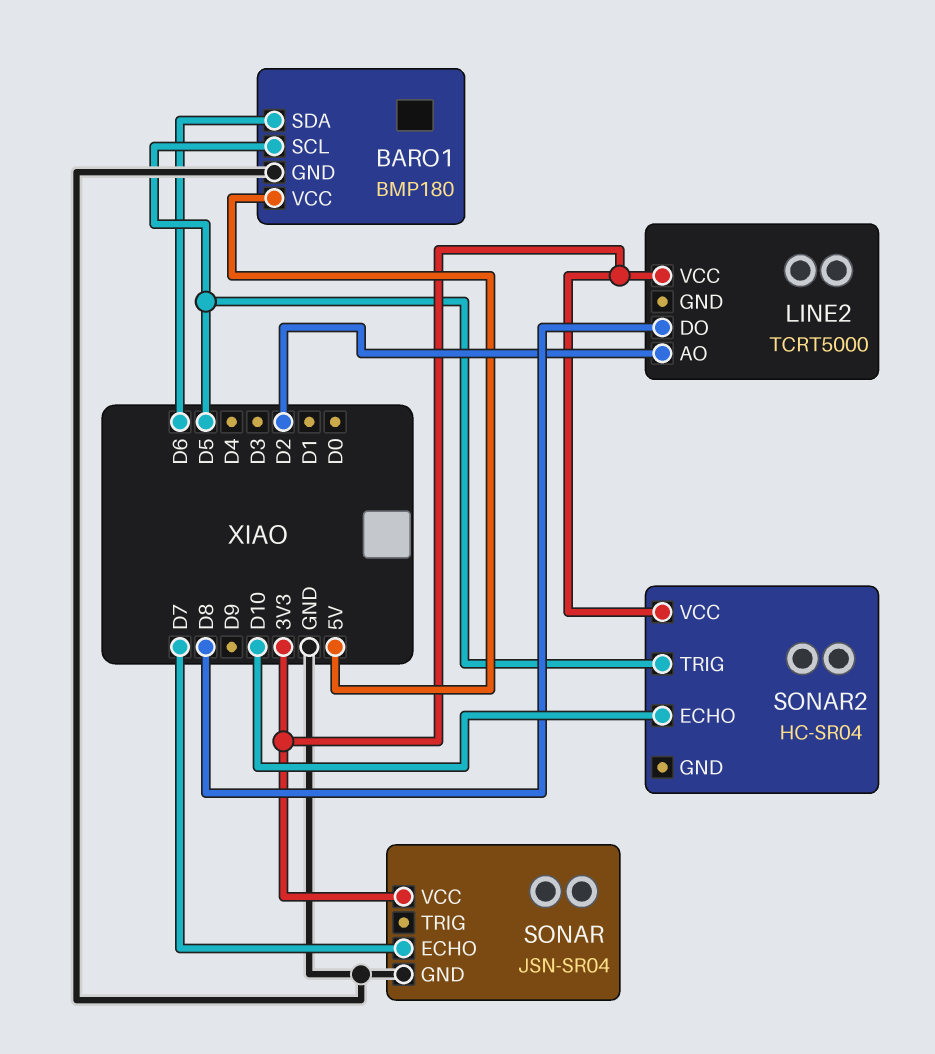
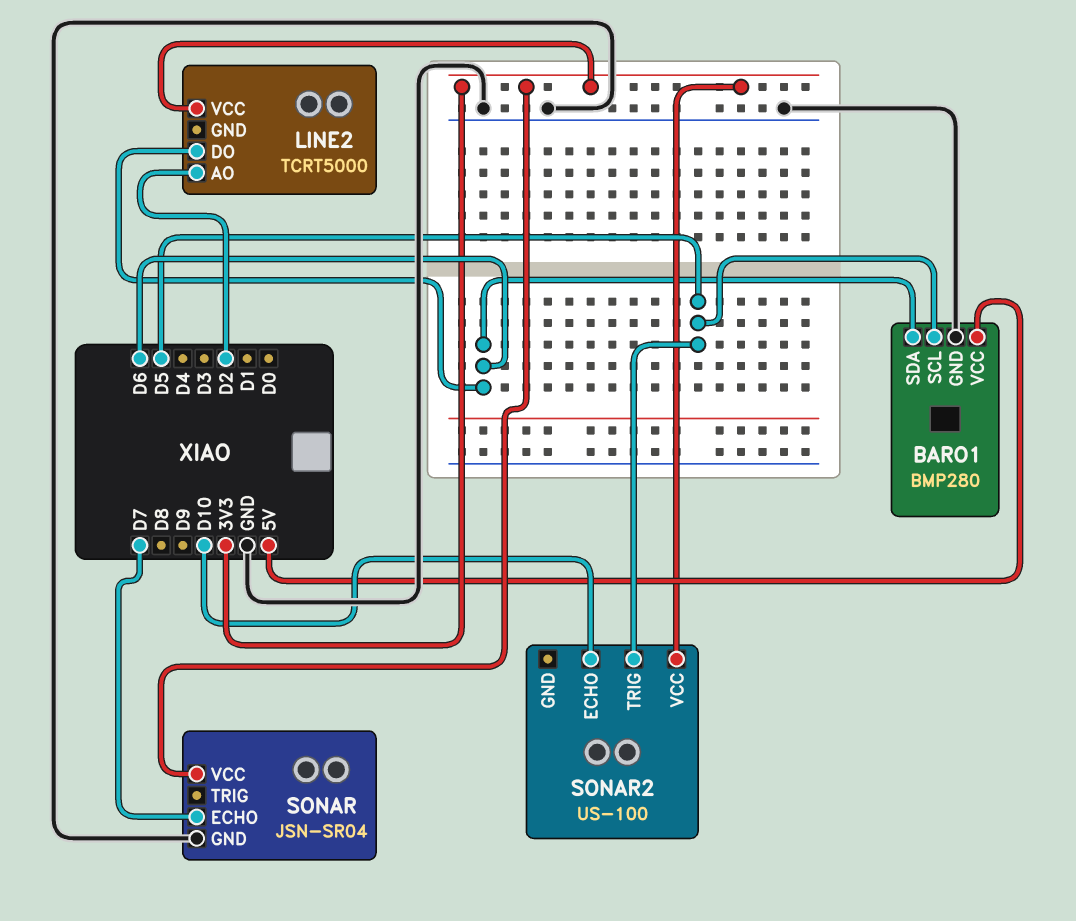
BARO1: BMP180 -> BMP280
LINE2 pin DO: D8 -> D6
SONAR2: HC-SR04 -> US-100

